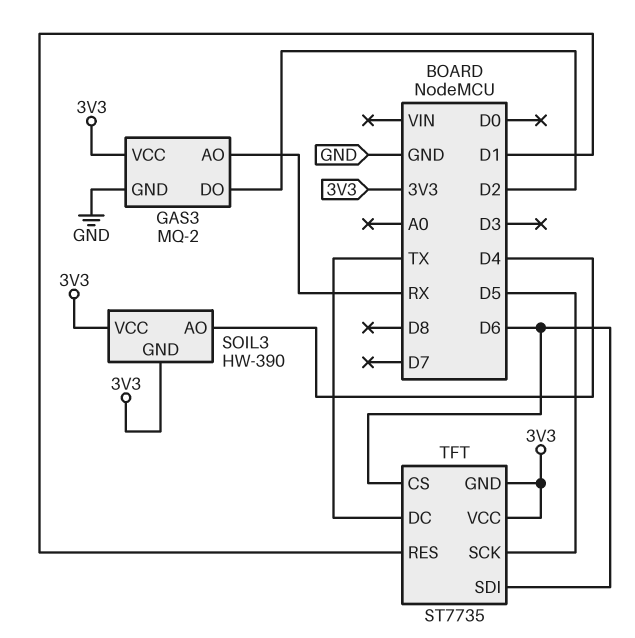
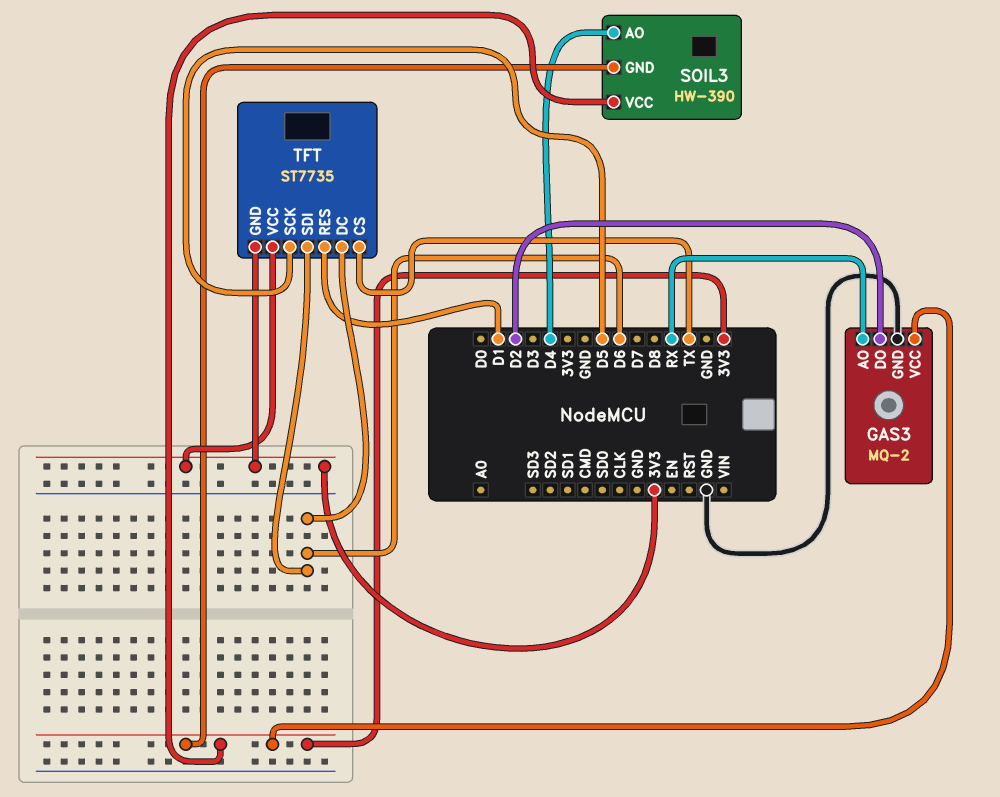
TFT pin CS: D6 -> TX
TFT pin DC: TX -> D6

